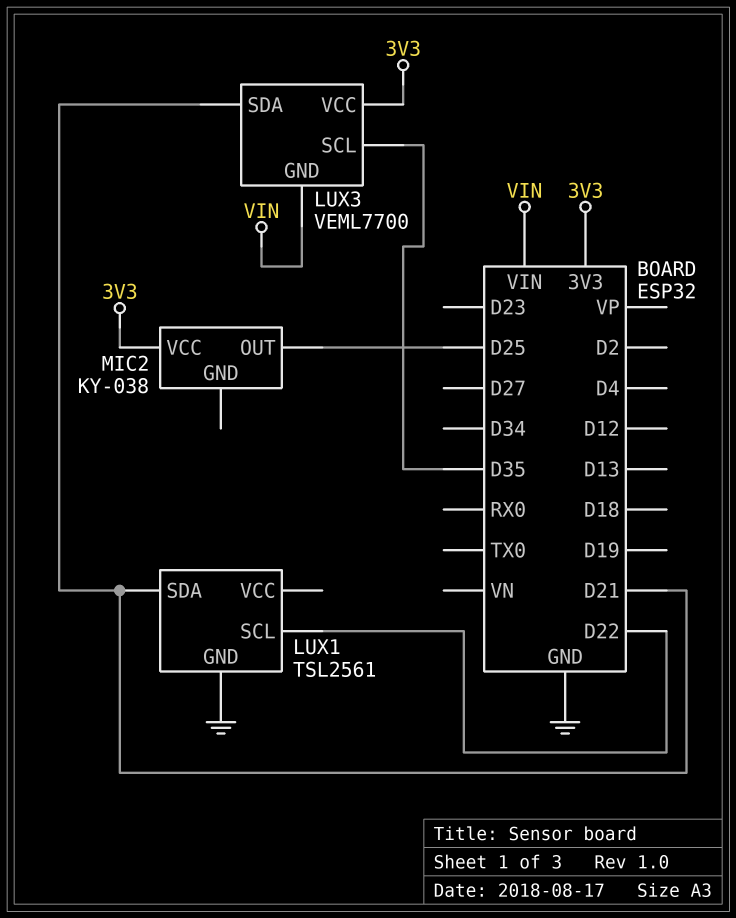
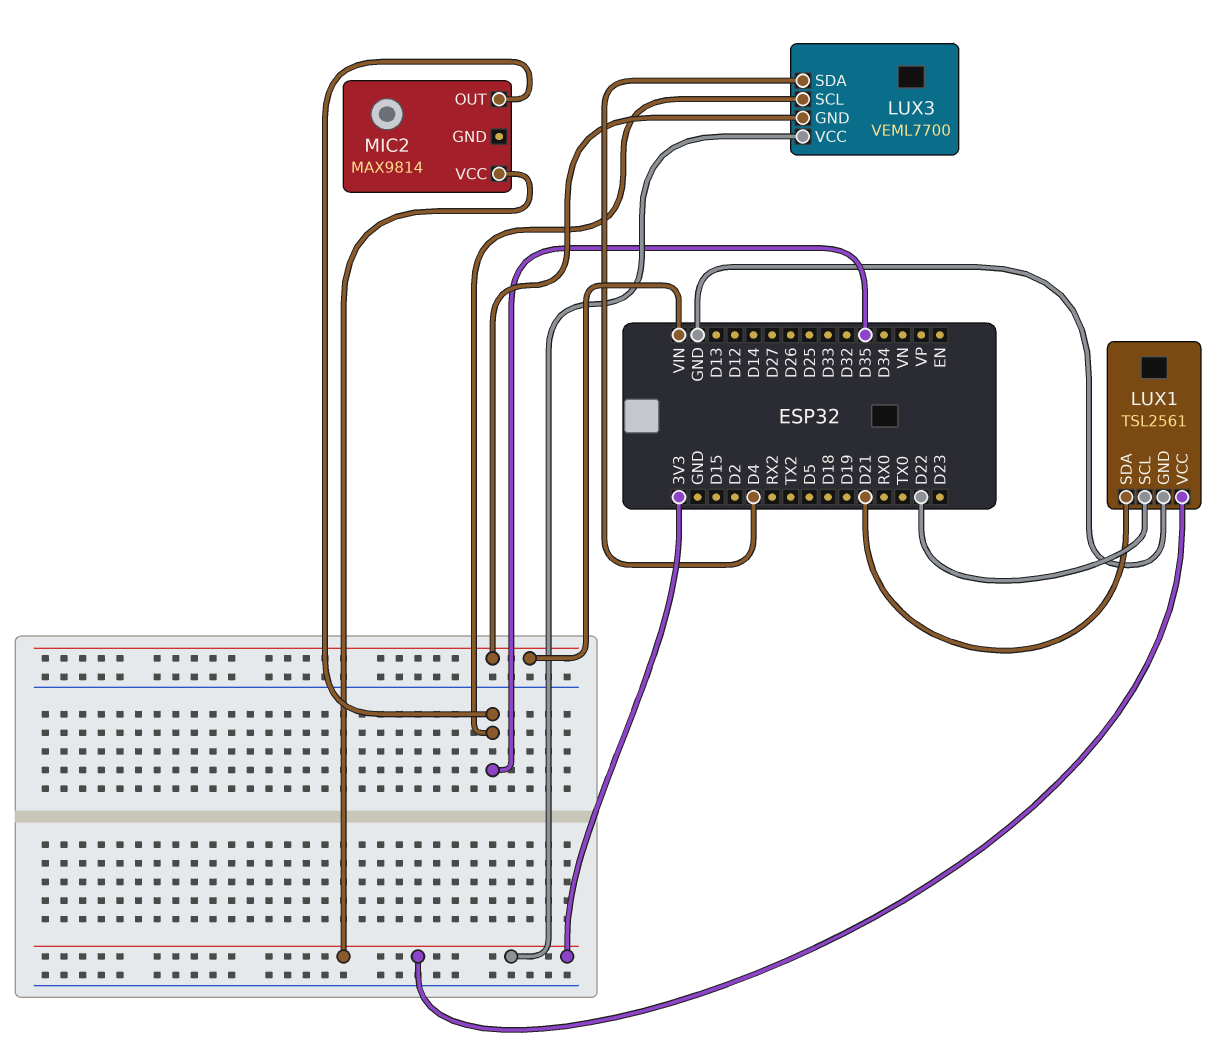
LUX1 pin VCC: none -> 3V3
LUX3 pin SDA: D21 -> D4
MIC2: KY-038 -> MAX9814
MIC2 pin OUT: D25 -> D35

